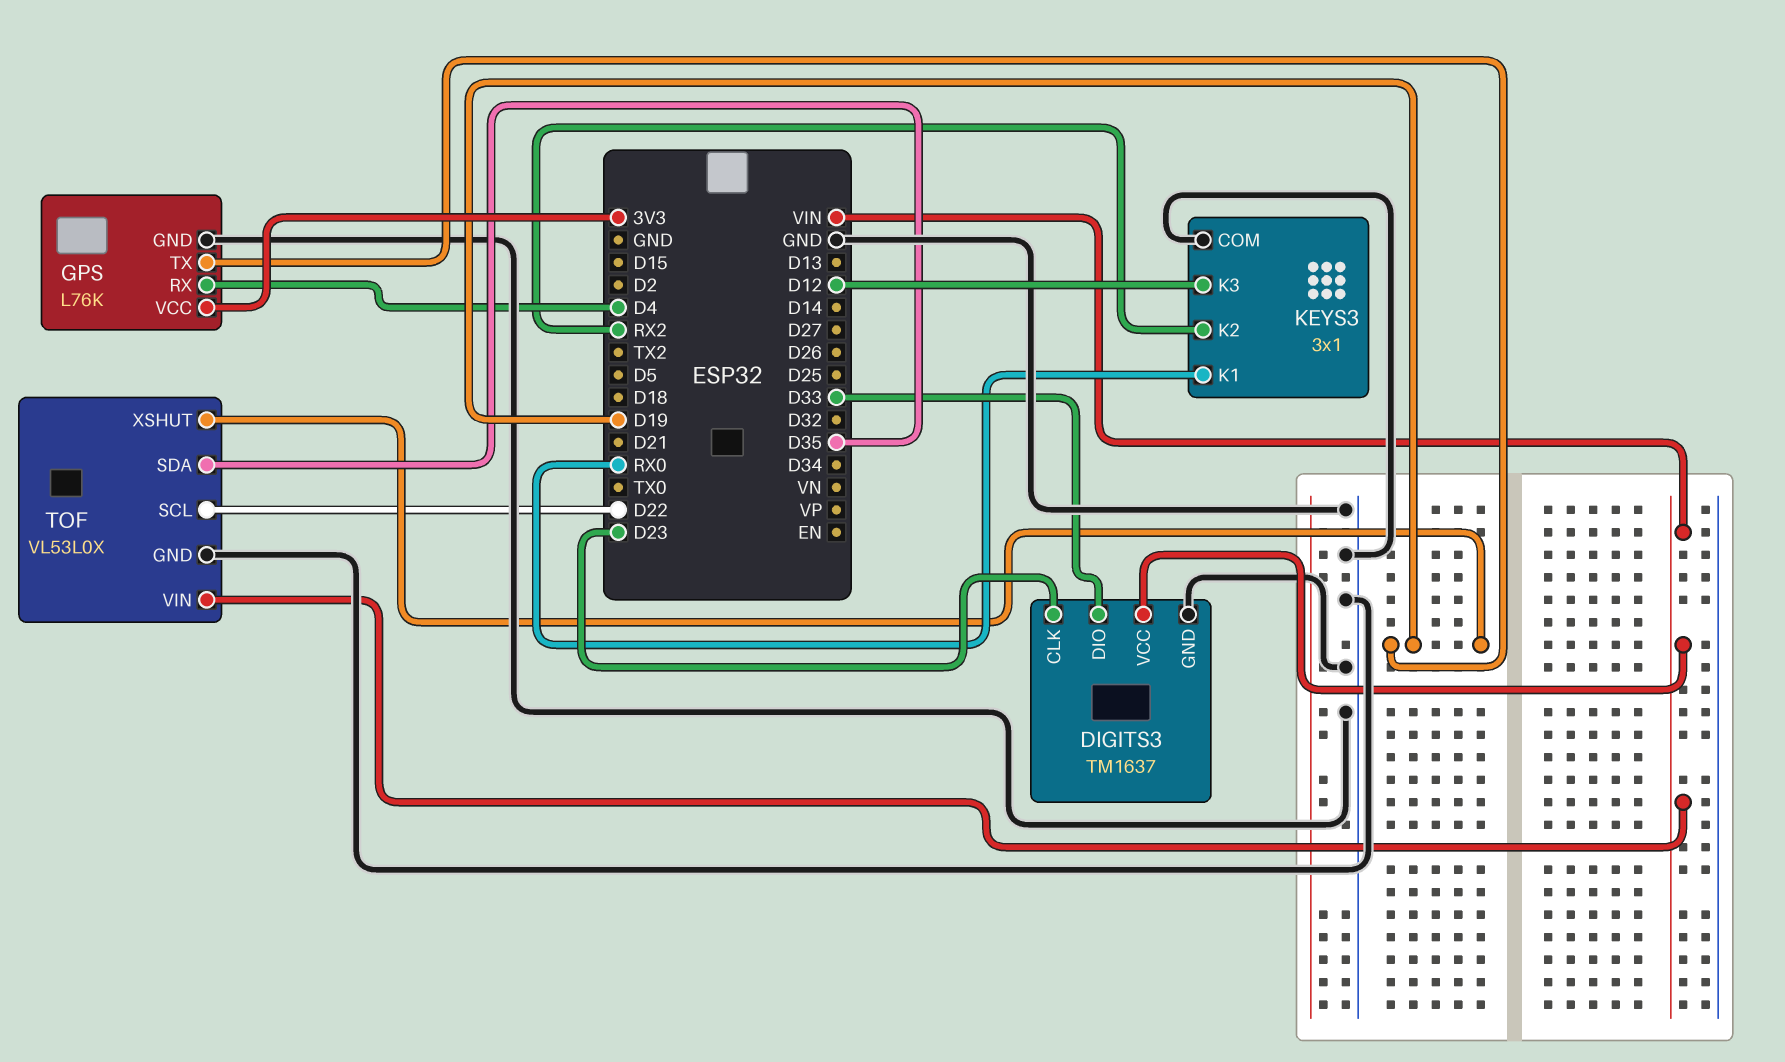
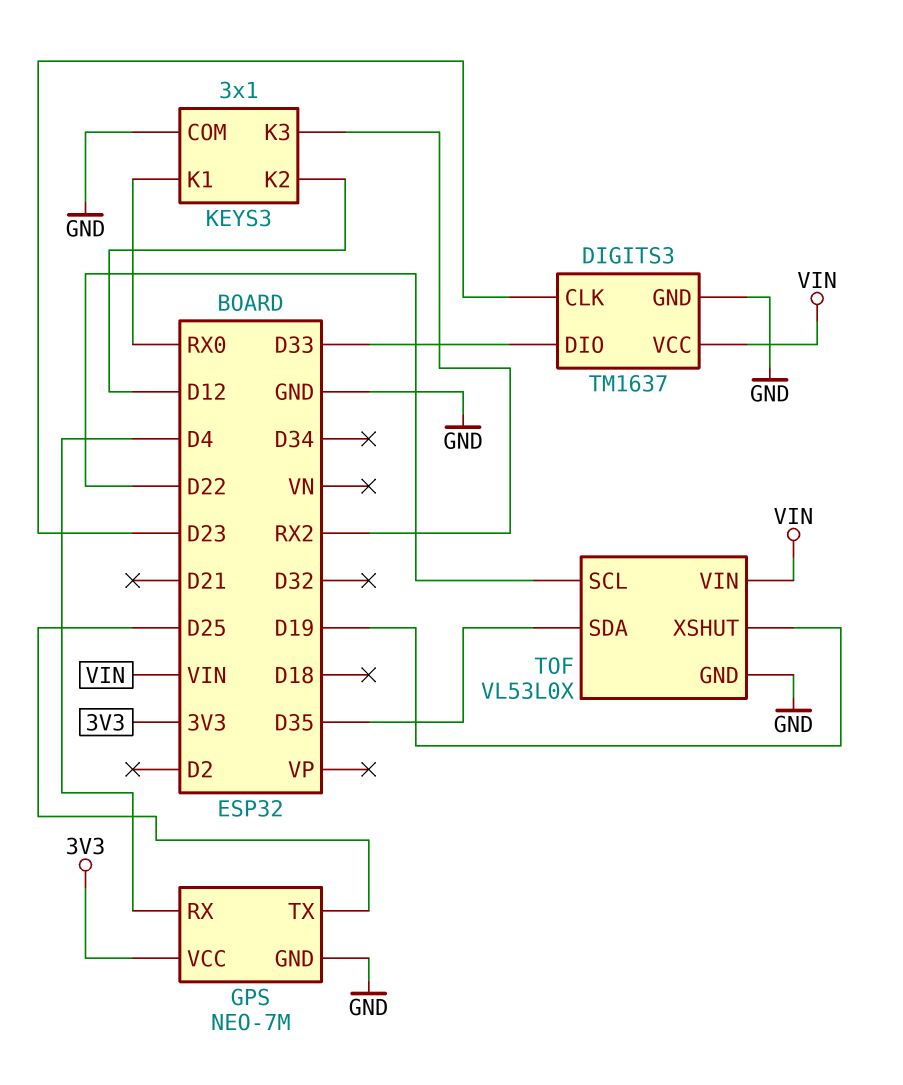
GPS: L76K -> NEO-7M
GPS pin TX: D19 -> D25
KEYS3 pin K2: RX2 -> D12
KEYS3 pin K3: D12 -> RX2

